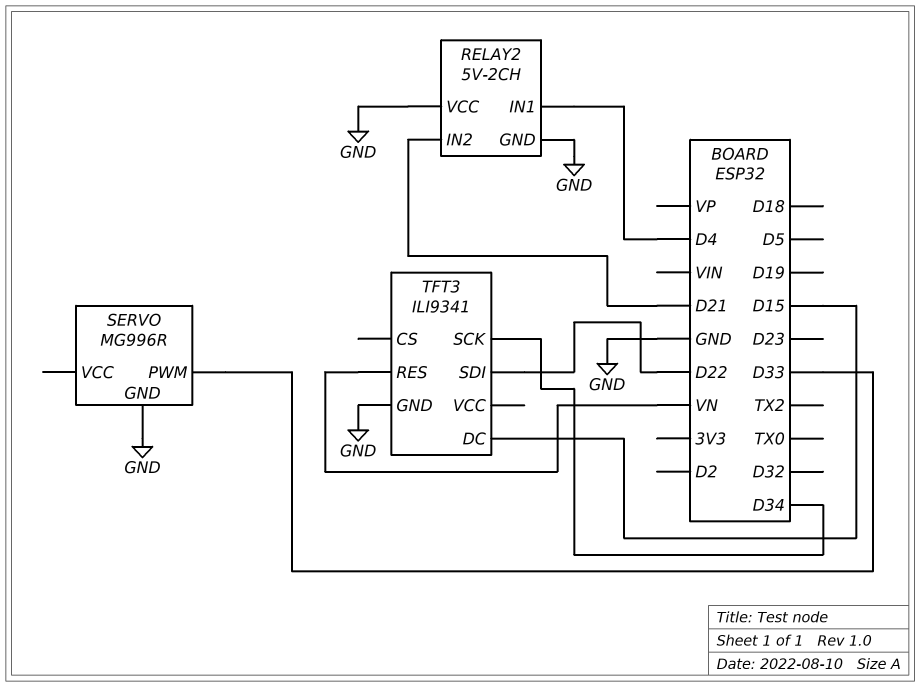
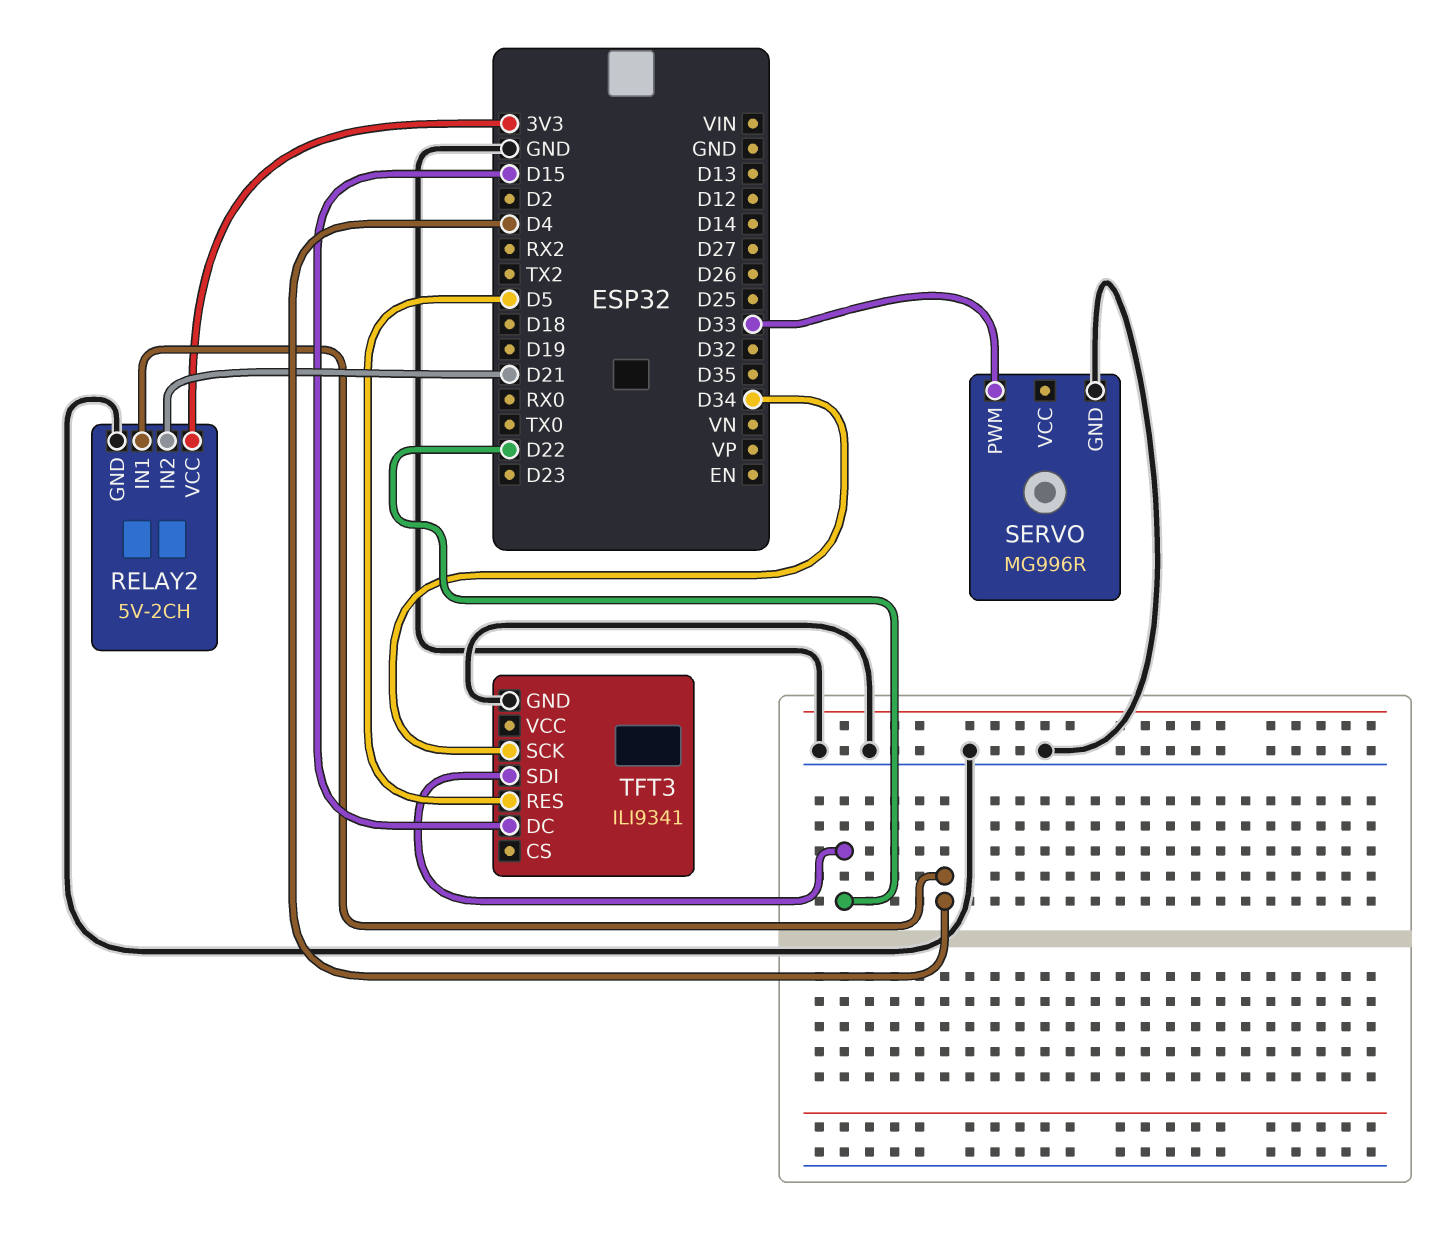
RELAY2 pin VCC: GND -> 3V3
TFT3 pin RES: VN -> D5

